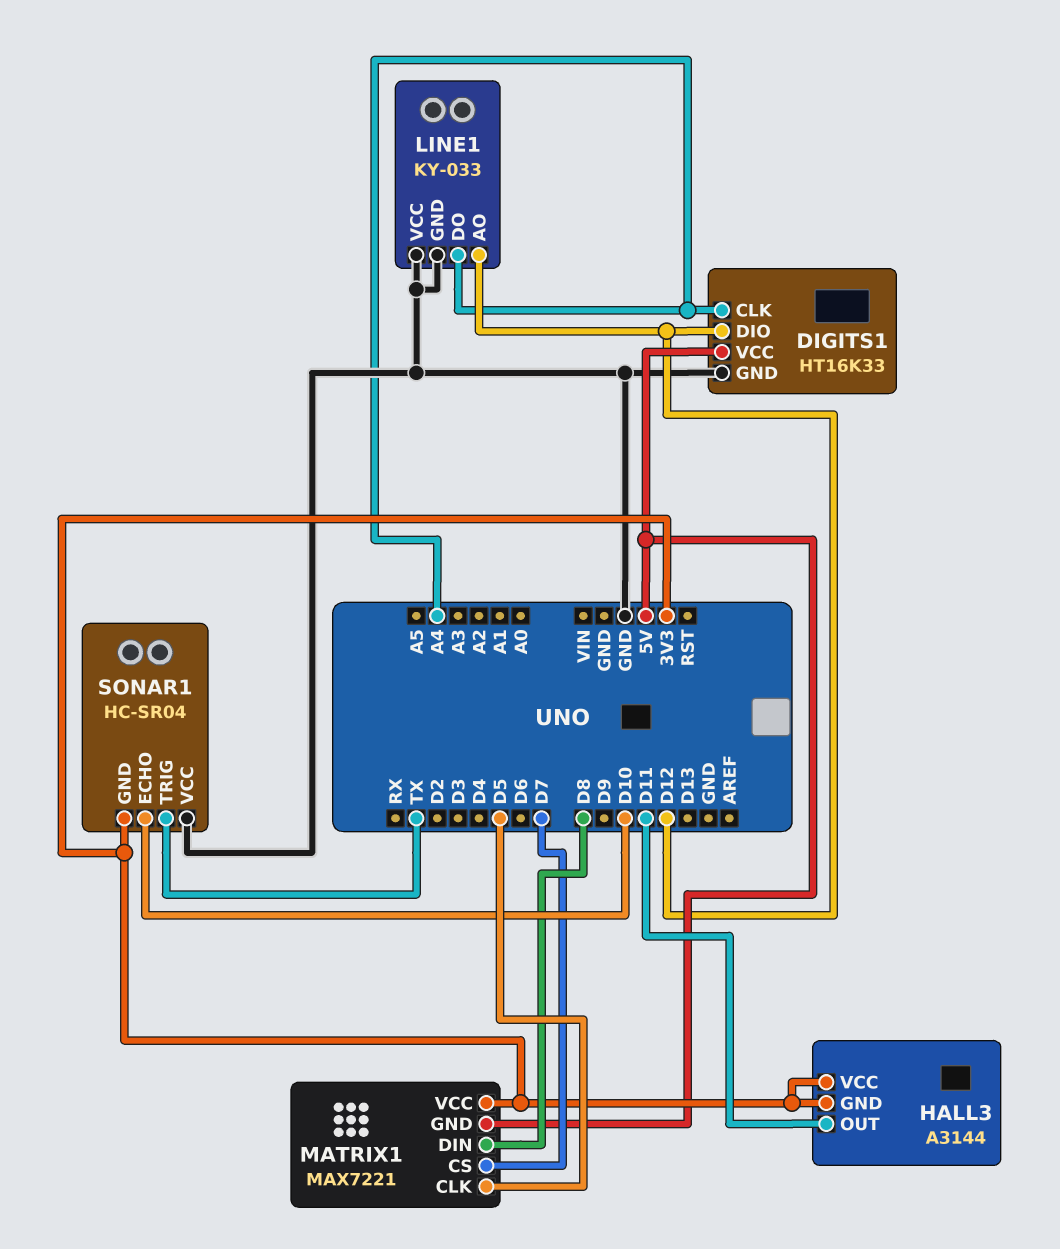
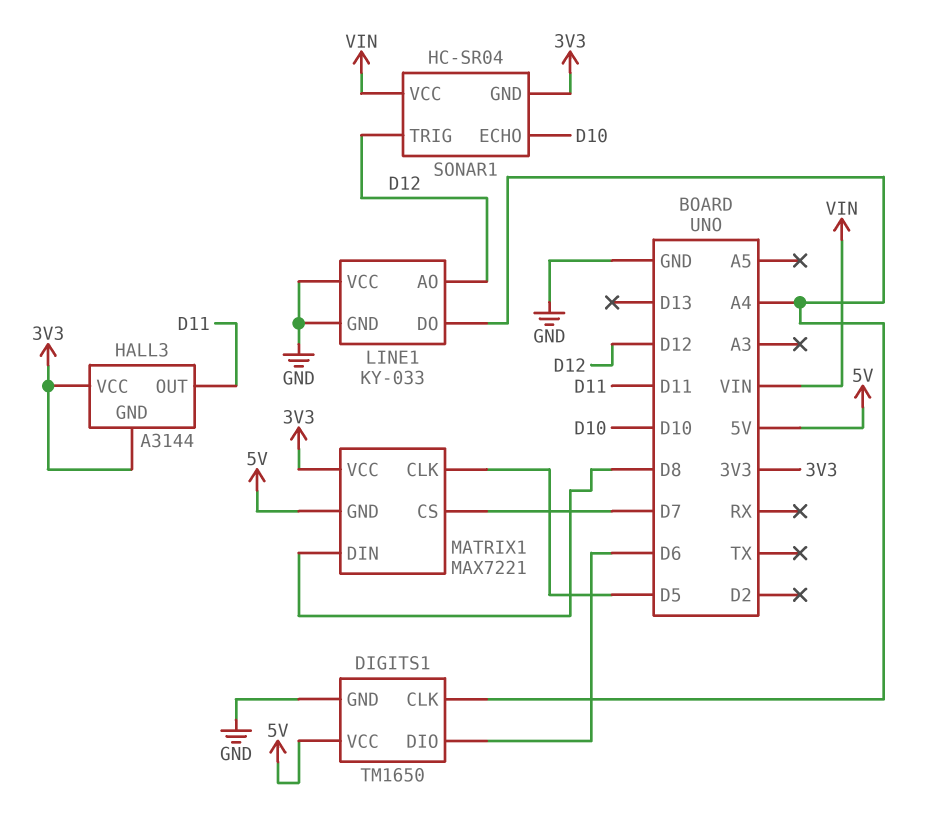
DIGITS1: HT16K33 -> TM1650
DIGITS1 pin DIO: D12 -> D6
SONAR1 pin TRIG: TX -> D12
SONAR1 pin VCC: GND -> VIN

